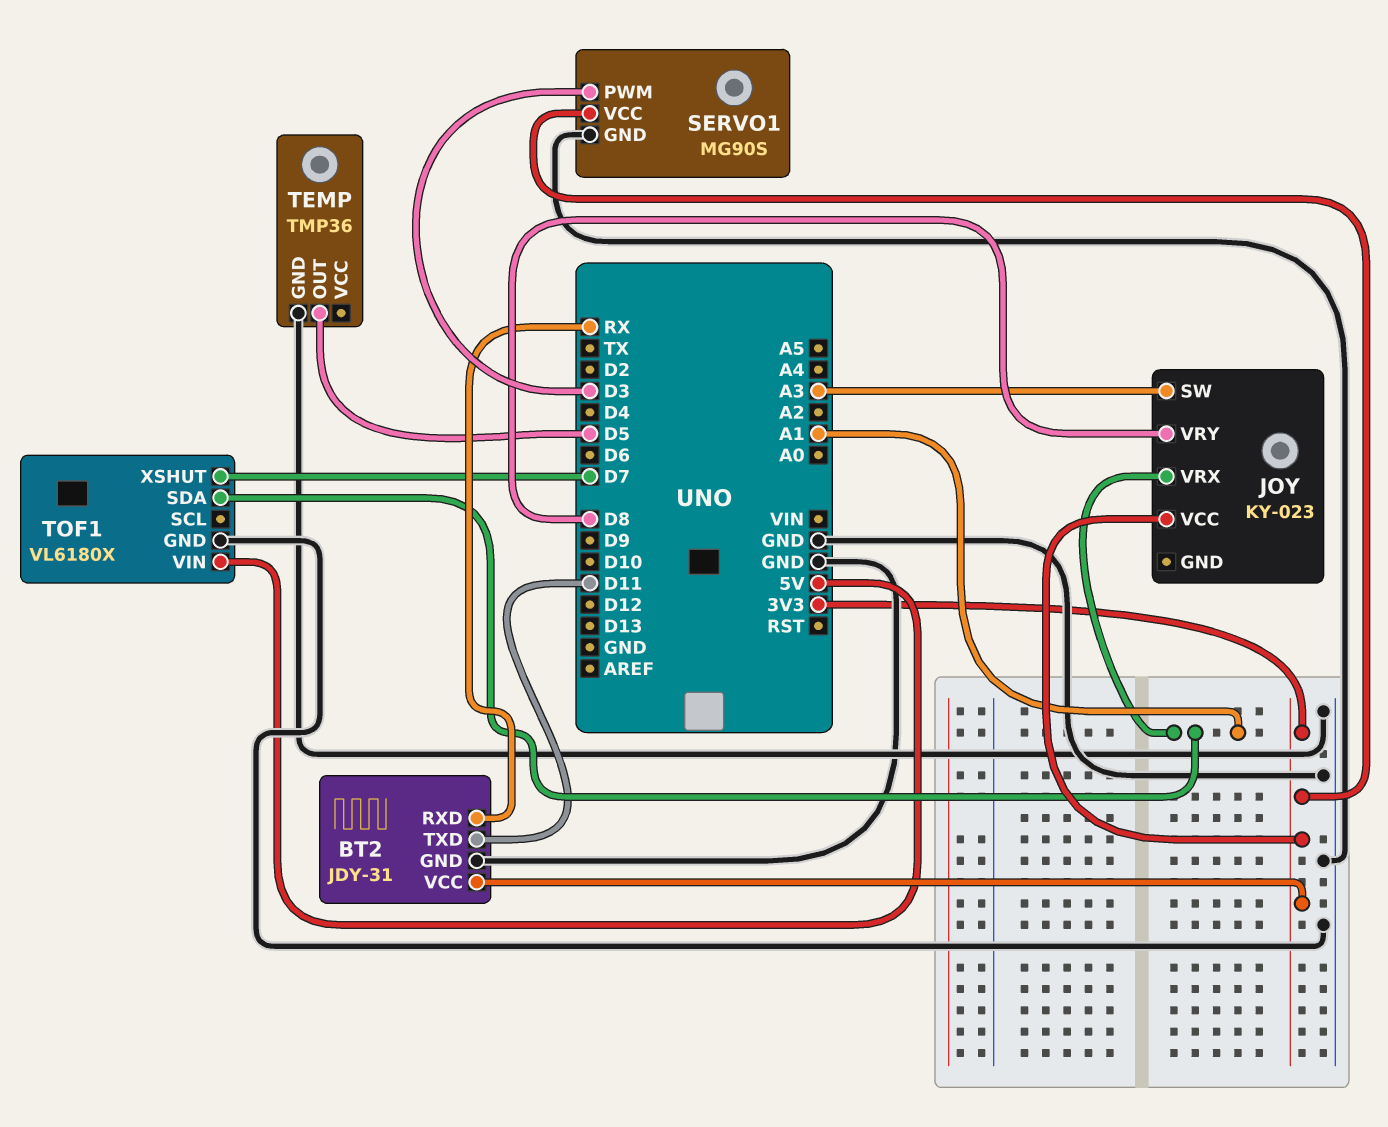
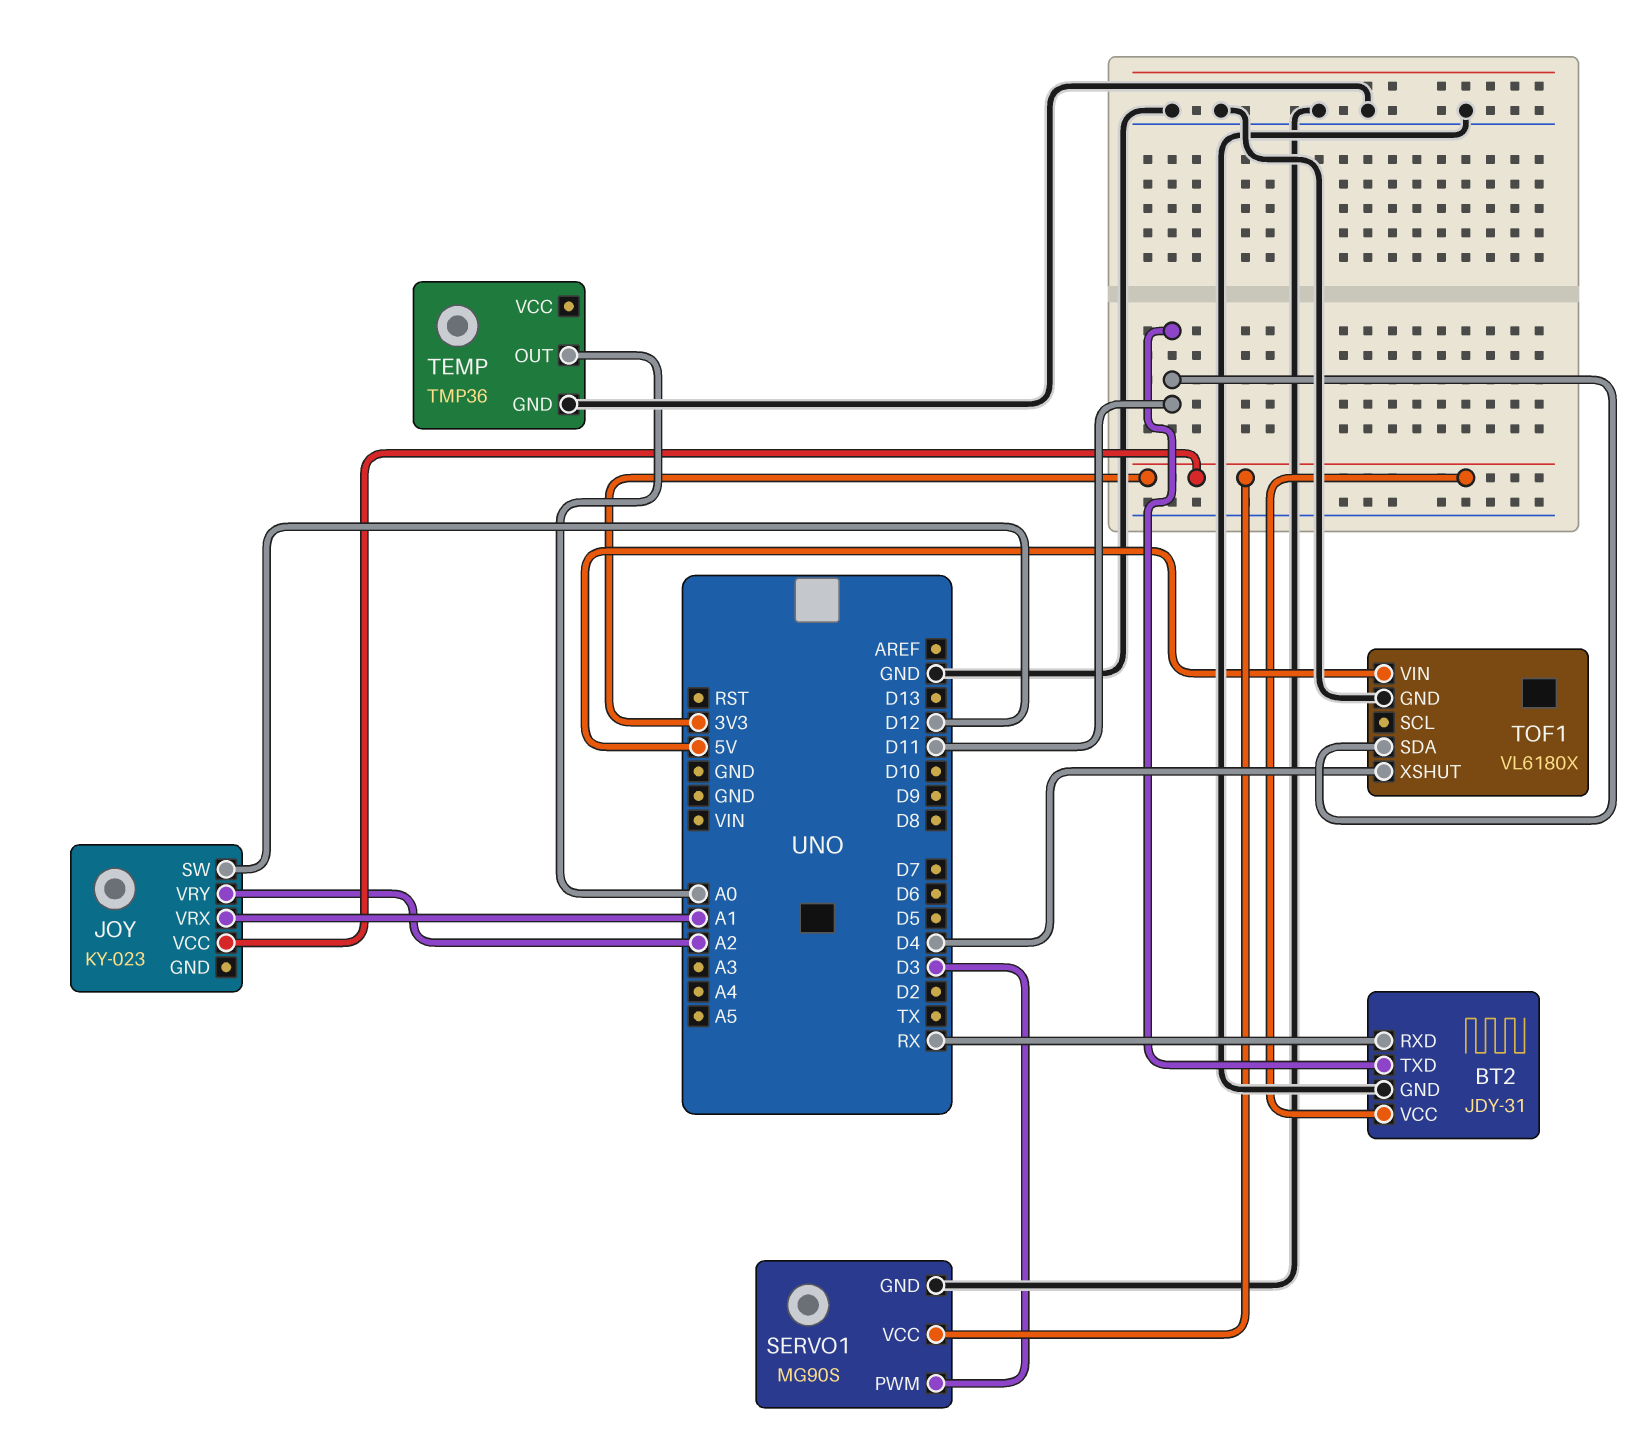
JOY pin SW: A3 -> D12
JOY pin VRY: D8 -> A2
TEMP pin OUT: D5 -> A0
TOF1 pin SDA: A1 -> D11
TOF1 pin XSHUT: D7 -> D4

